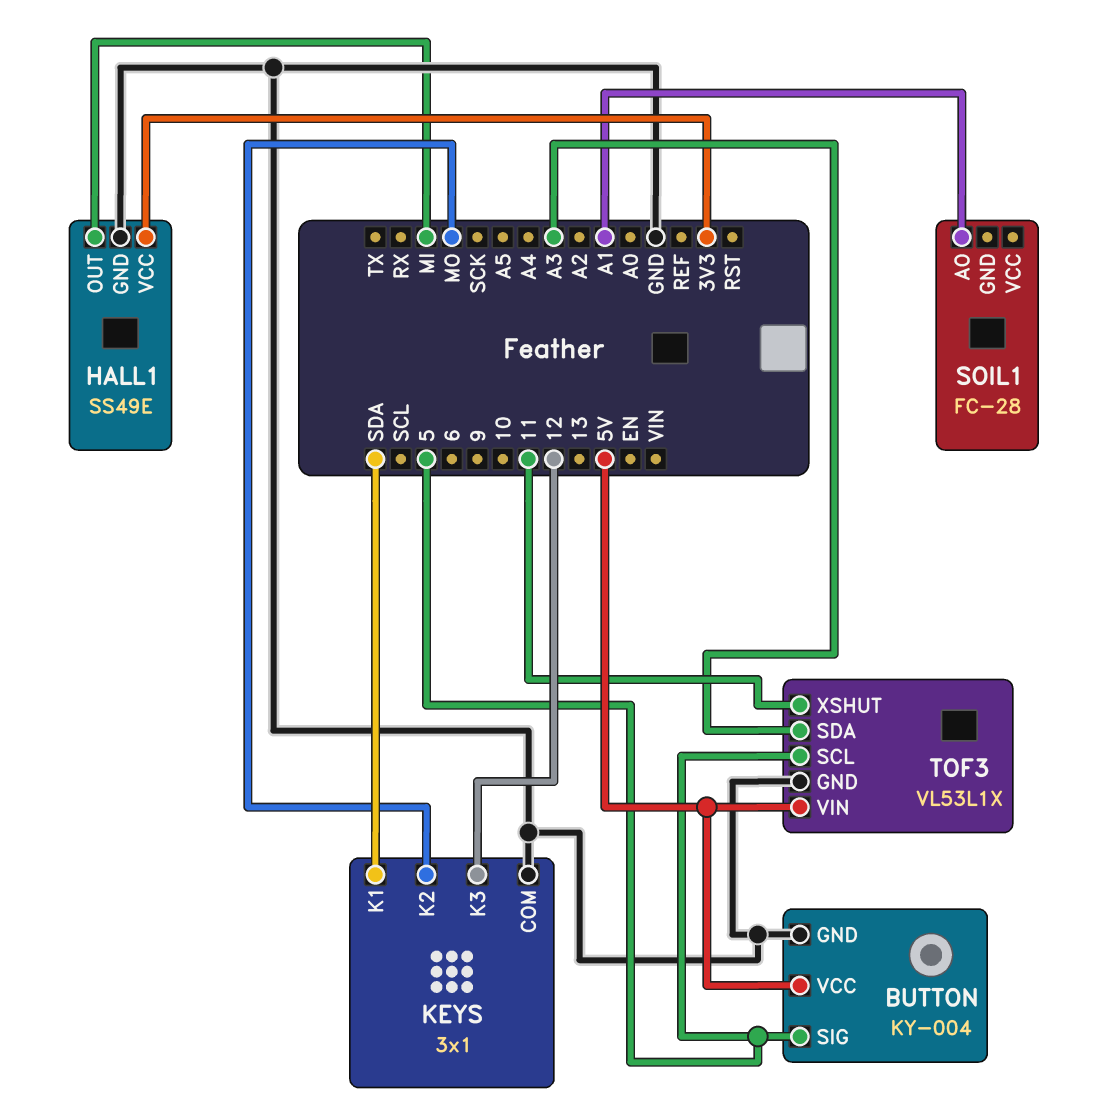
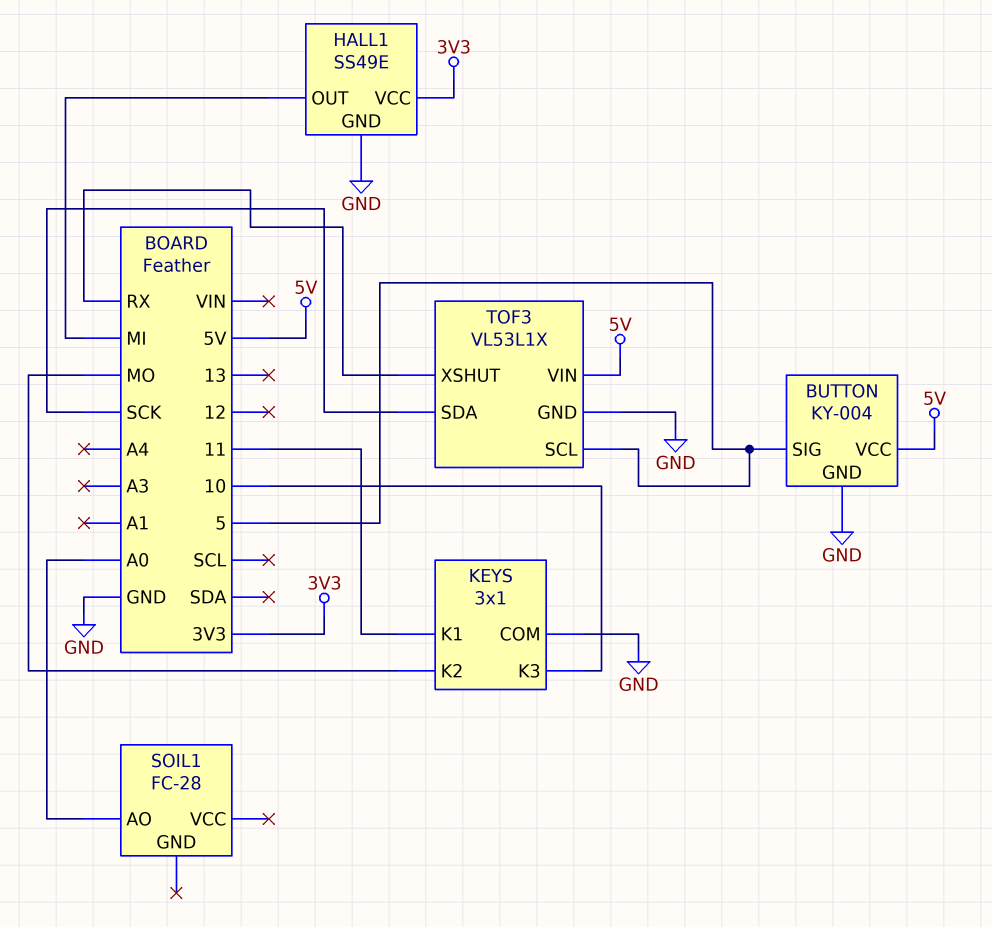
KEYS pin K1: SDA -> 11
KEYS pin K3: 12 -> 10
SOIL1 pin AO: A1 -> A0
TOF3 pin SDA: A3 -> SCK
TOF3 pin XSHUT: 11 -> RX

